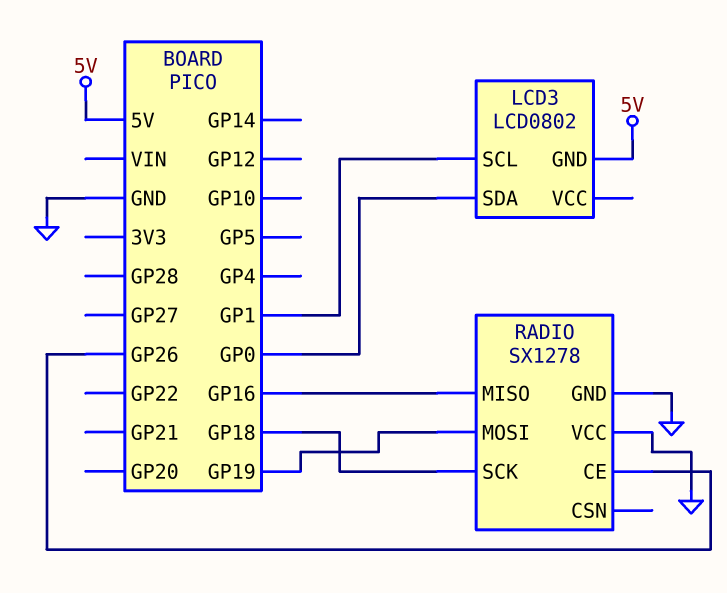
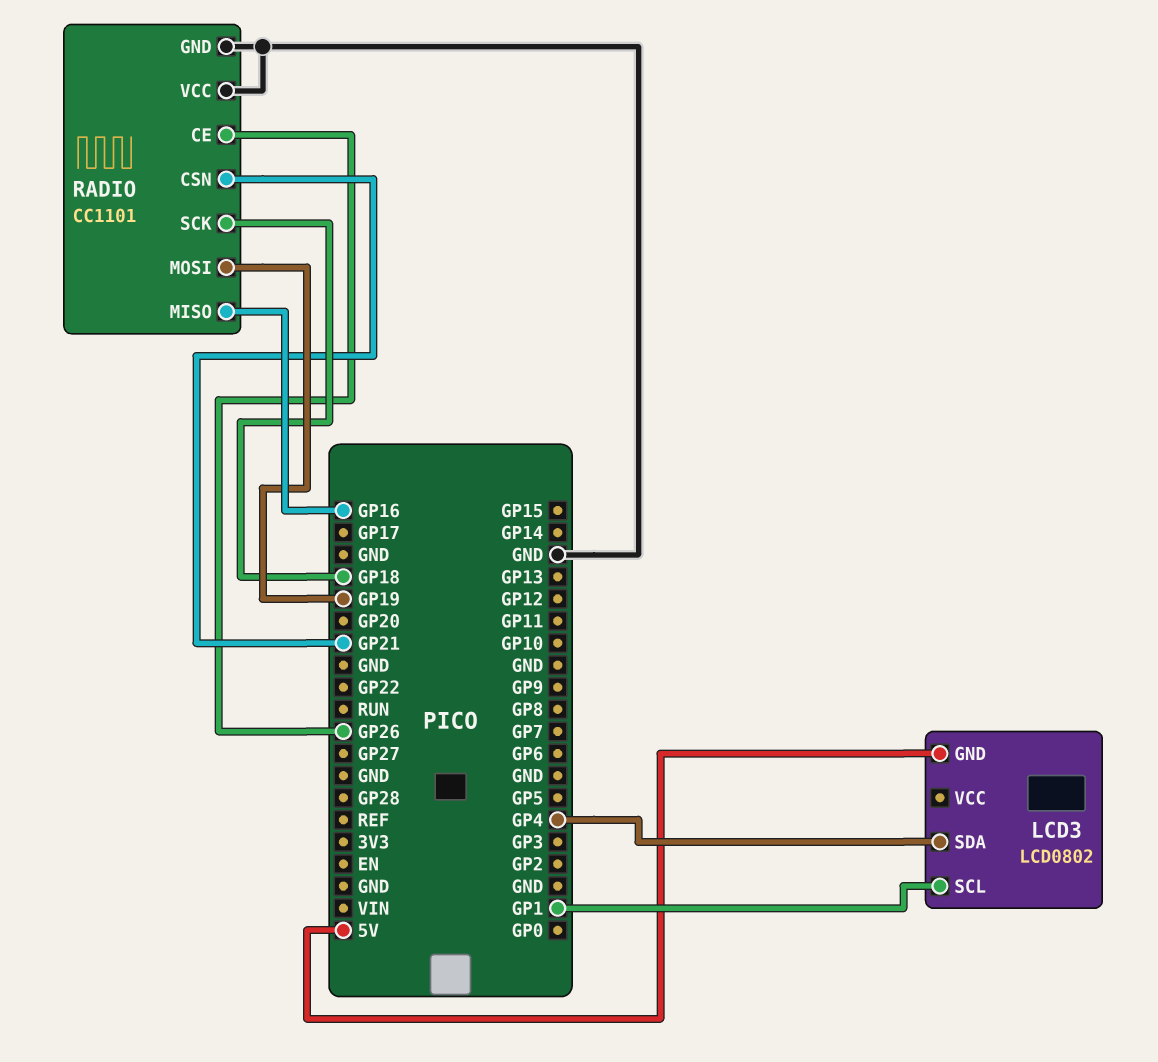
LCD3 pin SDA: GP0 -> GP4
RADIO: SX1278 -> CC1101
RADIO pin CSN: none -> GP21

